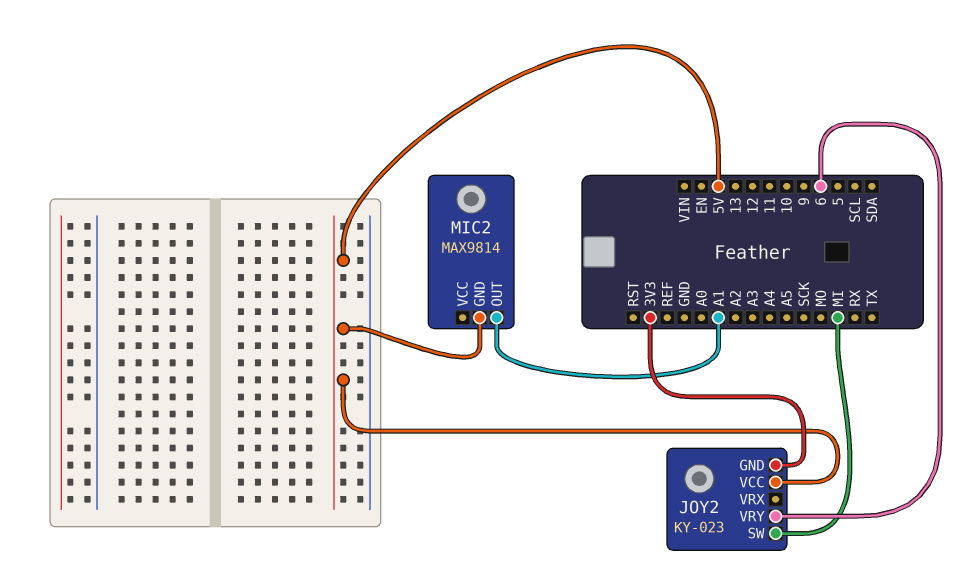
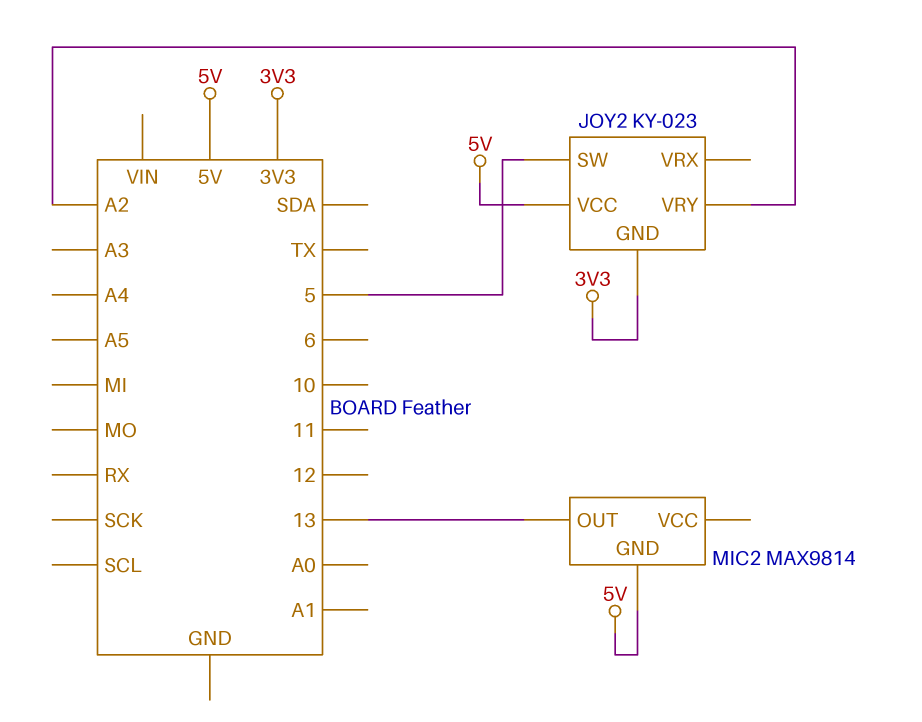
JOY2 pin SW: MI -> 5
JOY2 pin VRY: 6 -> A2
MIC2 pin OUT: A1 -> 13

